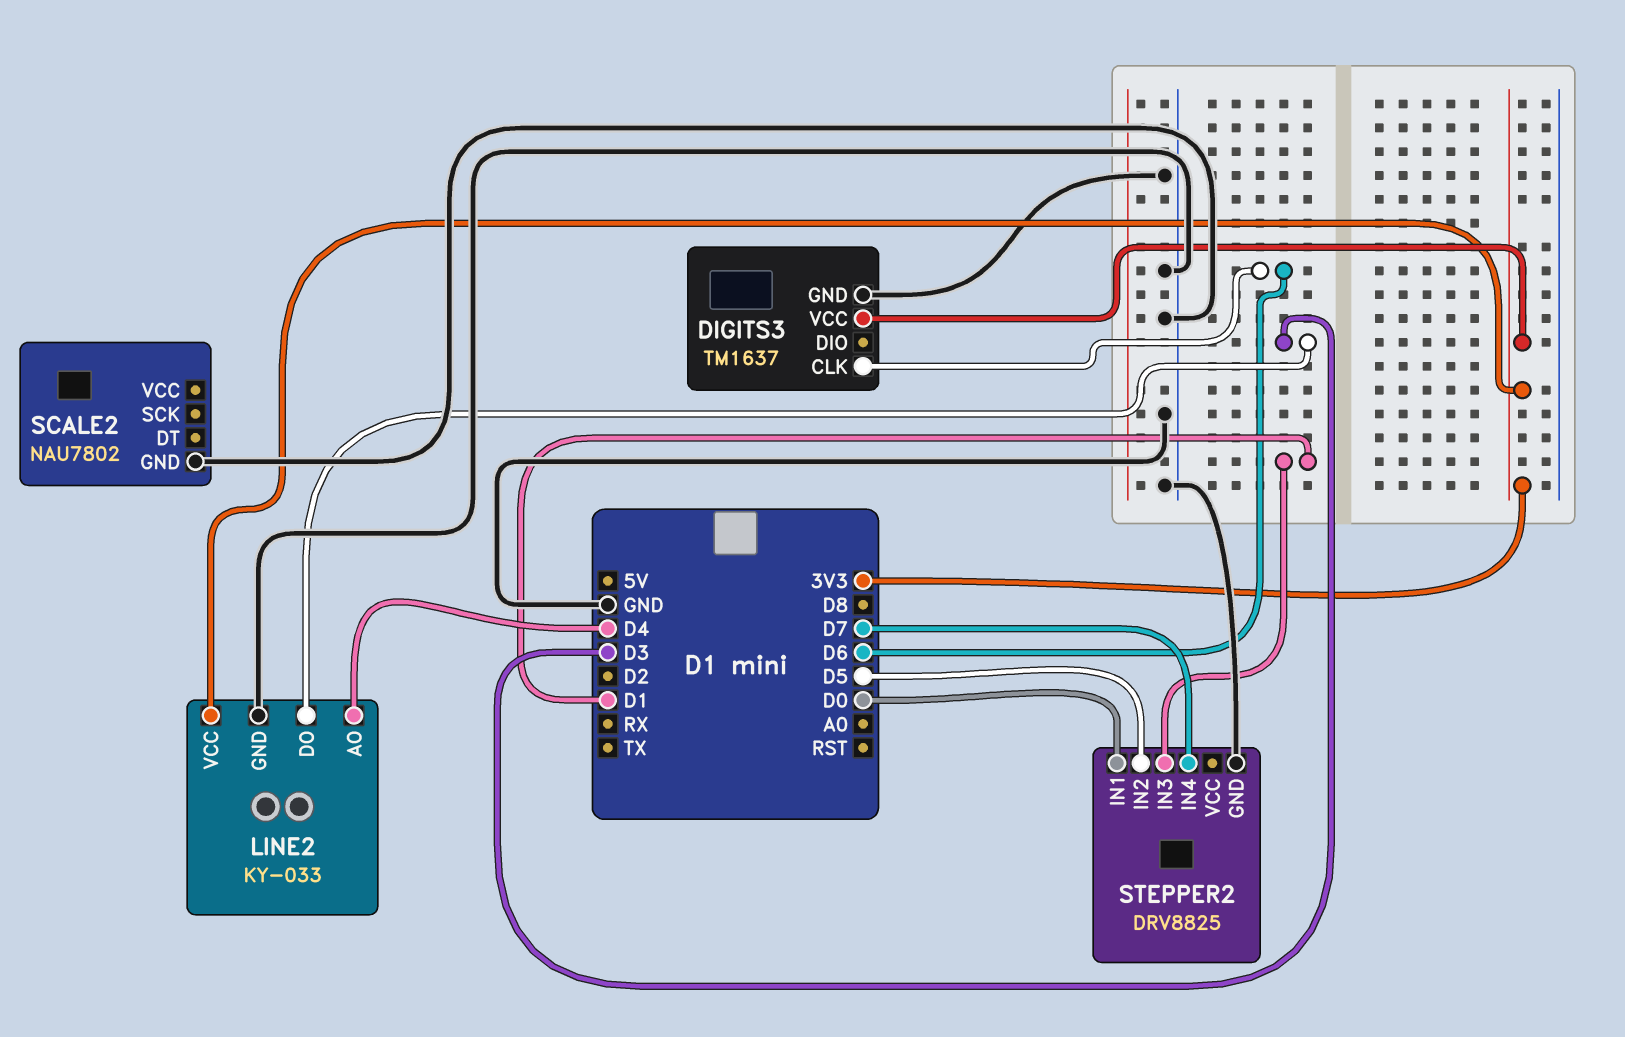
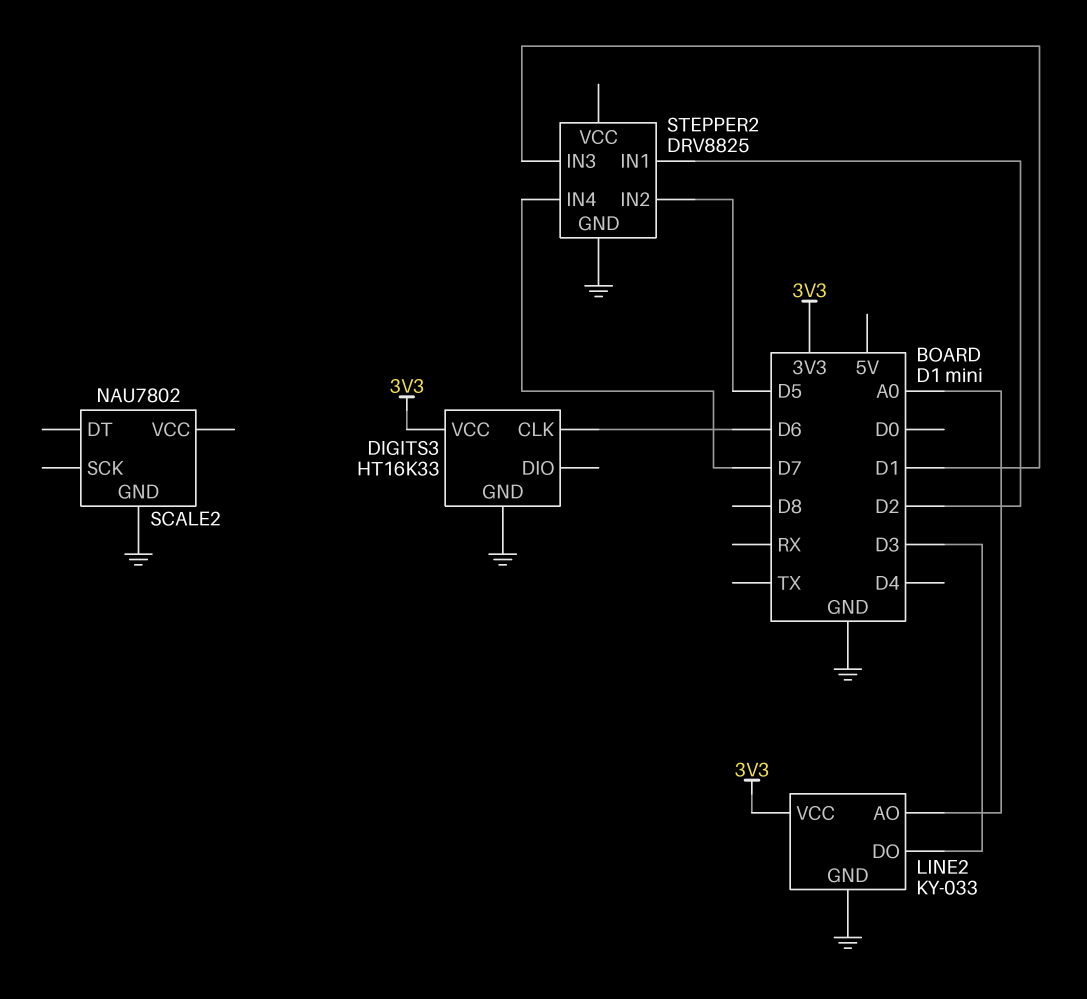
DIGITS3: TM1637 -> HT16K33
LINE2 pin AO: D4 -> A0
STEPPER2 pin IN1: D0 -> D2

